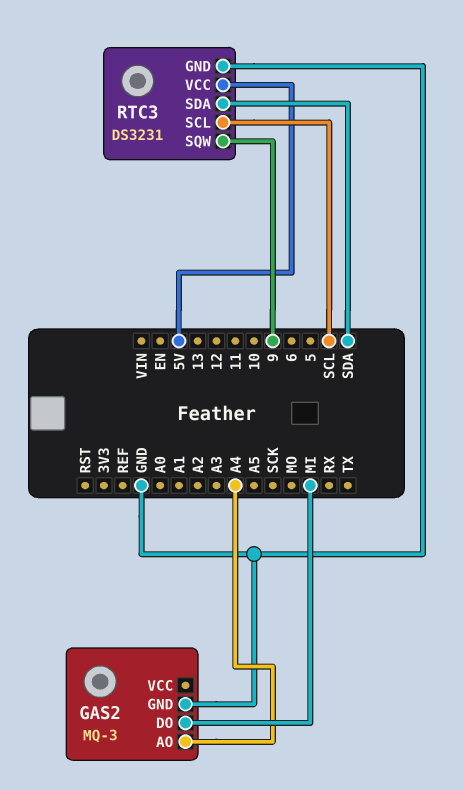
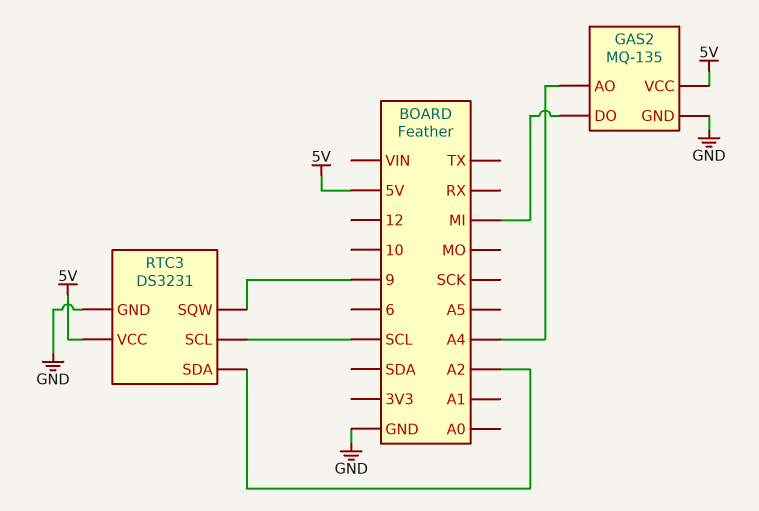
GAS2: MQ-3 -> MQ-135
GAS2 pin VCC: none -> 5V
RTC3 pin SDA: SDA -> A2

